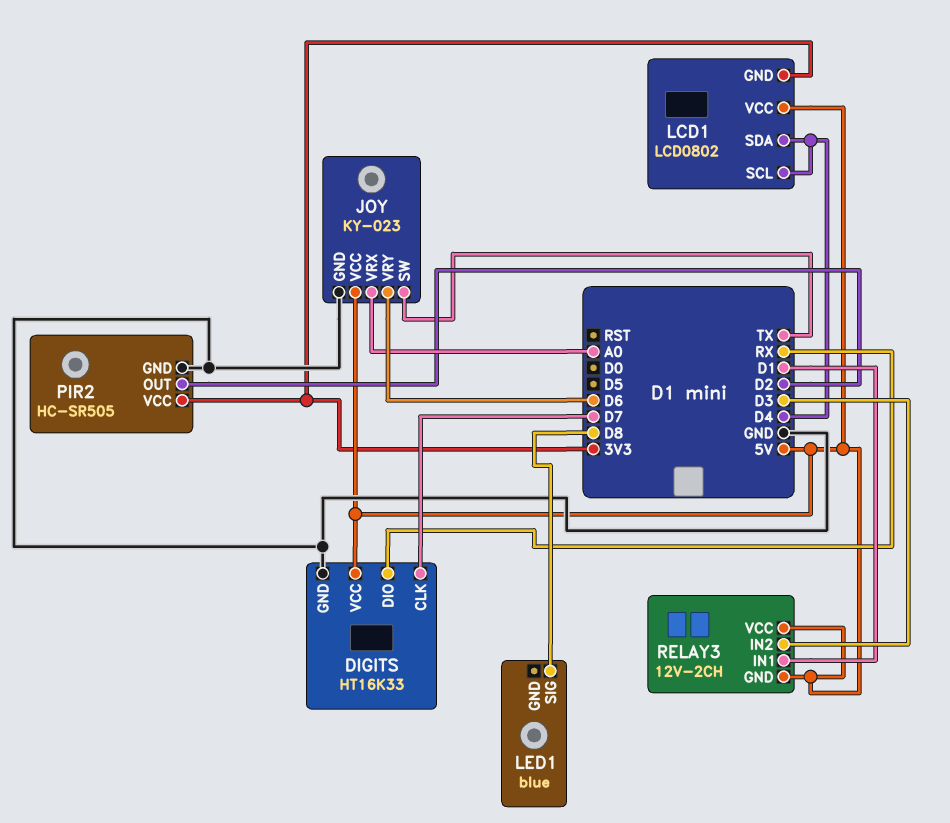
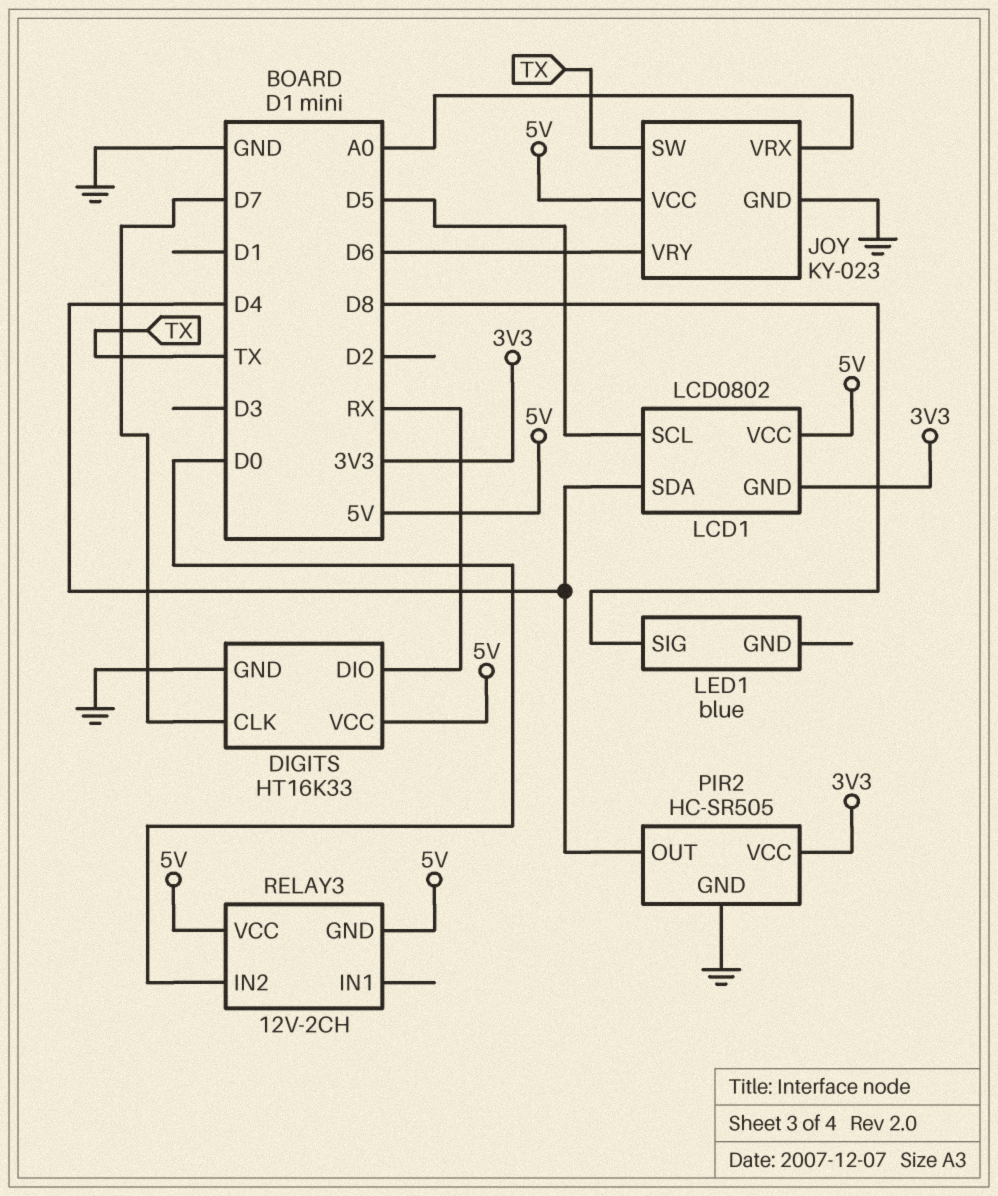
LCD1 pin SCL: D4 -> D5
PIR2 pin OUT: D2 -> D4
RELAY3 pin IN1: D1 -> none
RELAY3 pin IN2: D3 -> D0

